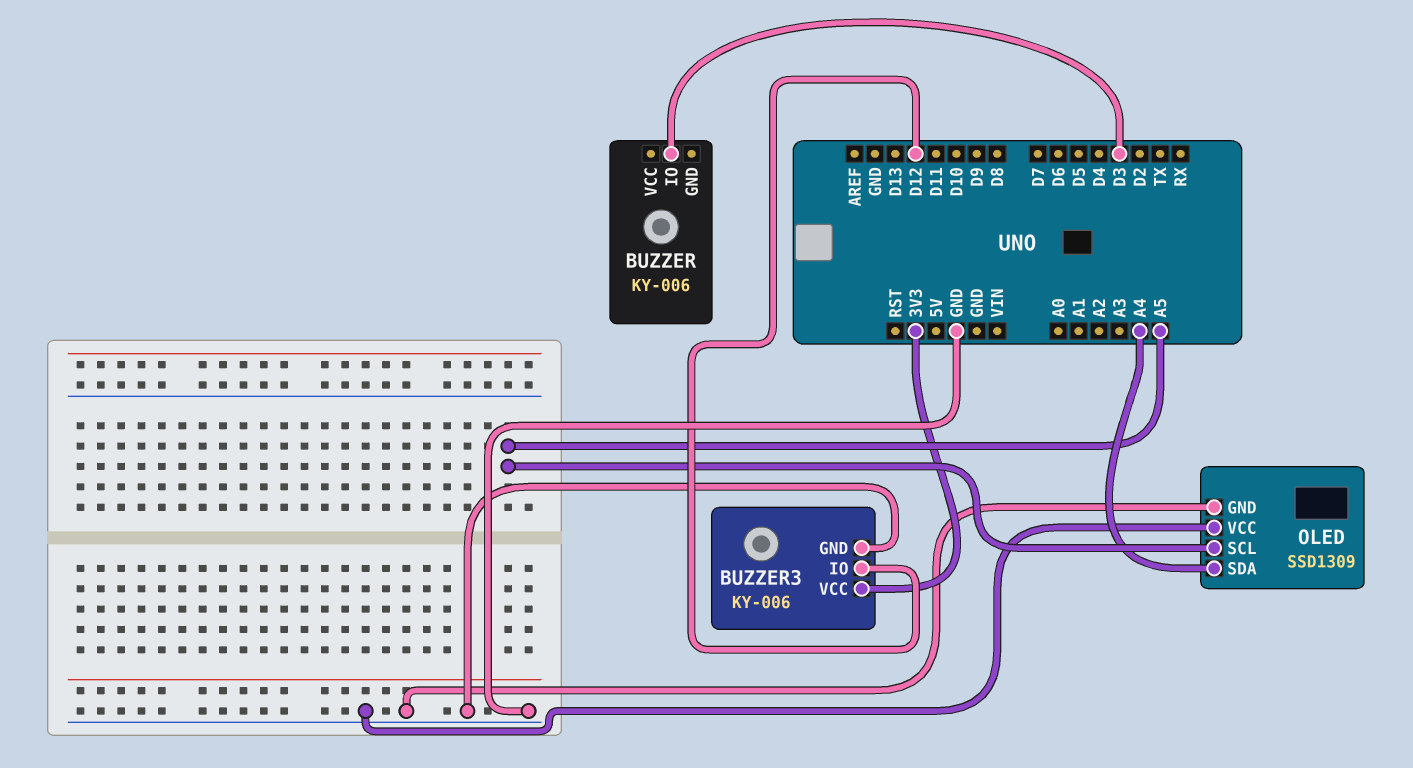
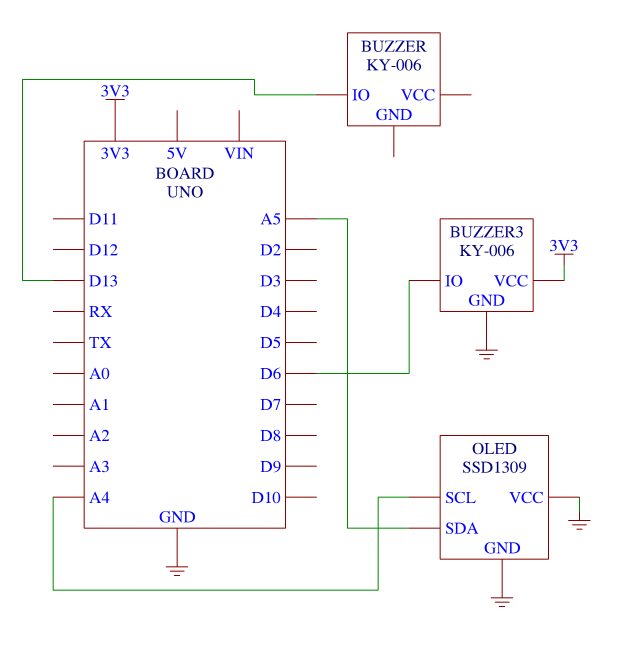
BUZZER pin IO: D3 -> D13
BUZZER3 pin IO: D12 -> D6
OLED pin SCL: A5 -> A4
OLED pin SDA: A4 -> A5

